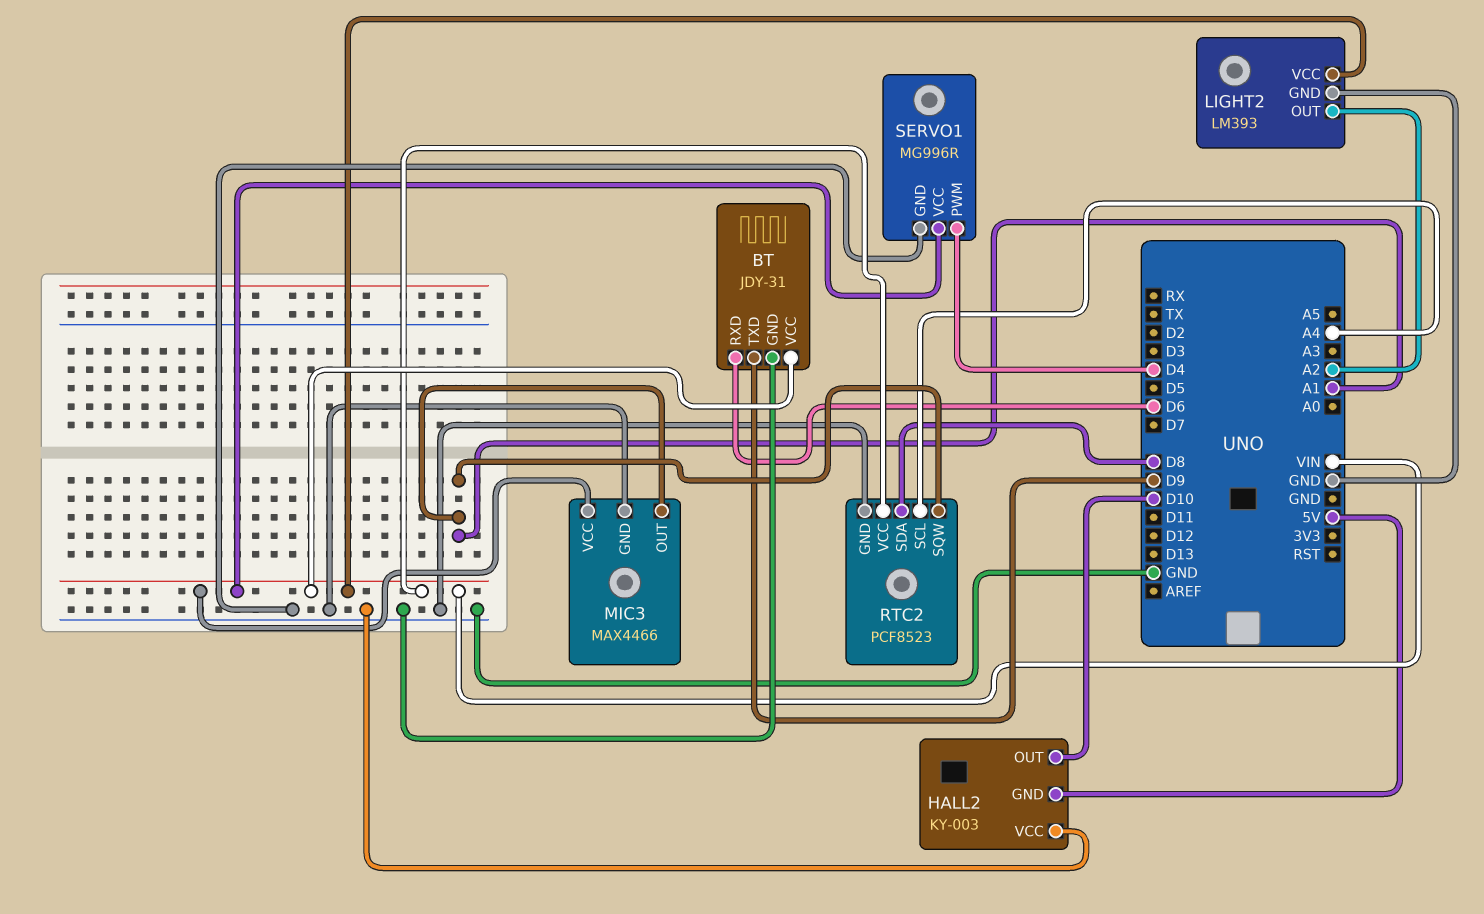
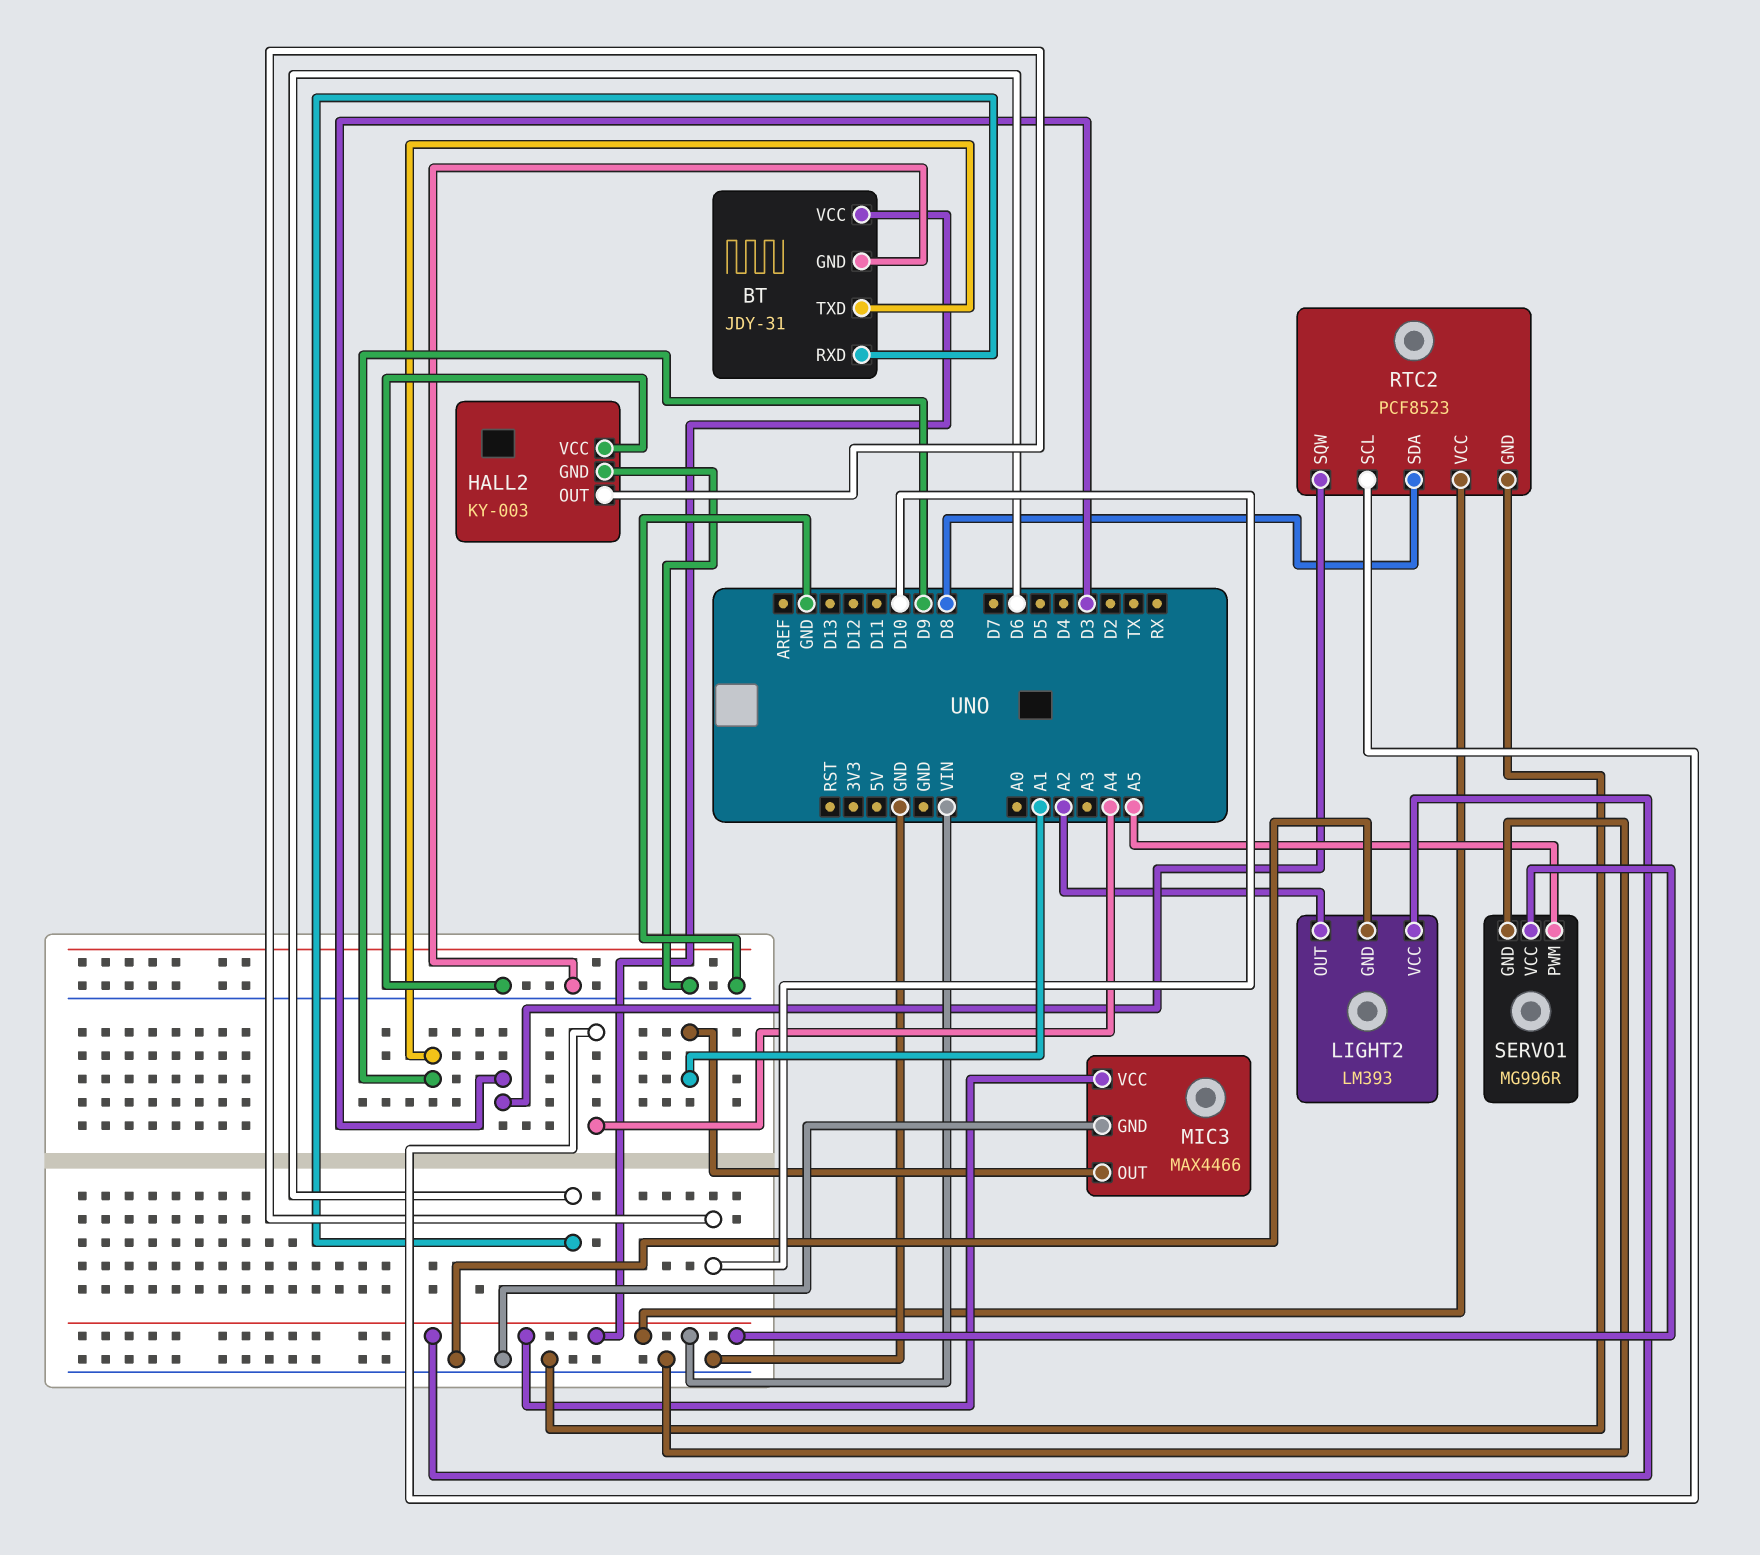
HALL2 pin GND: 5V -> GND
RTC2 pin SQW: A1 -> D3
SERVO1 pin PWM: D4 -> A5

